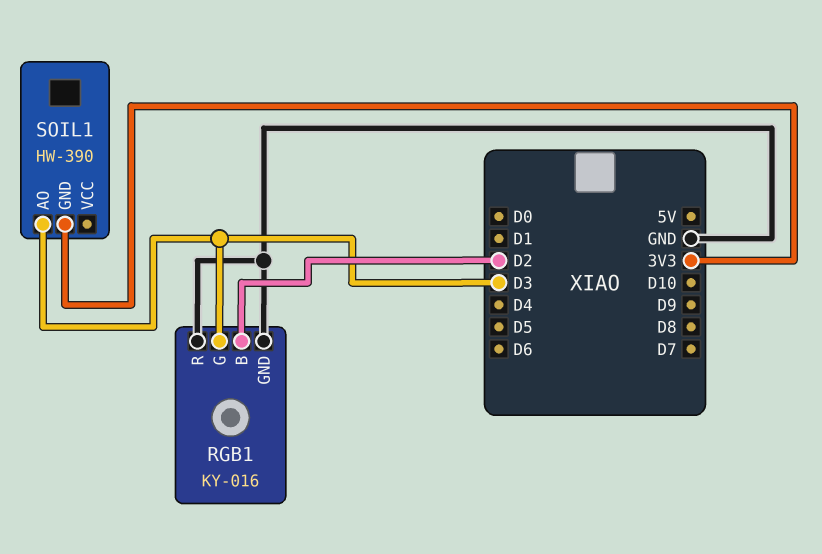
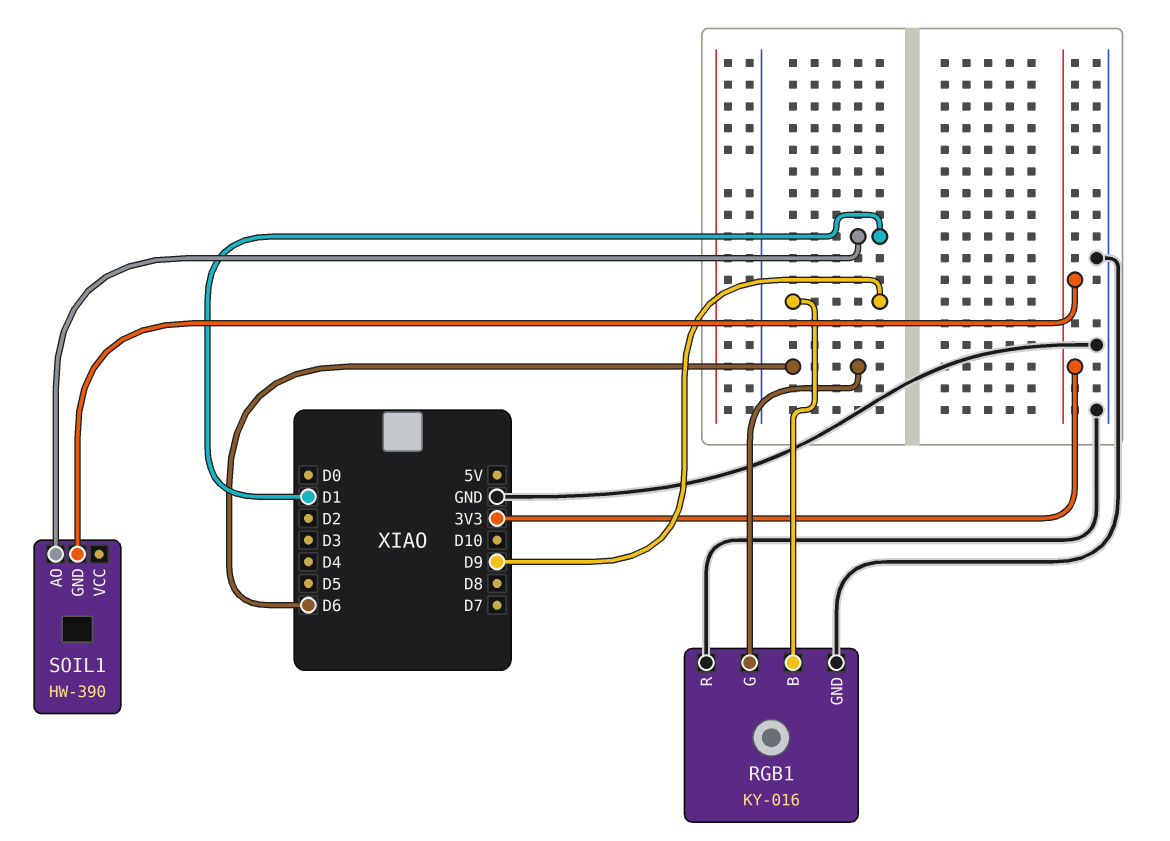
RGB1 pin B: D2 -> D9
RGB1 pin G: D3 -> D6
SOIL1 pin AO: D3 -> D1

